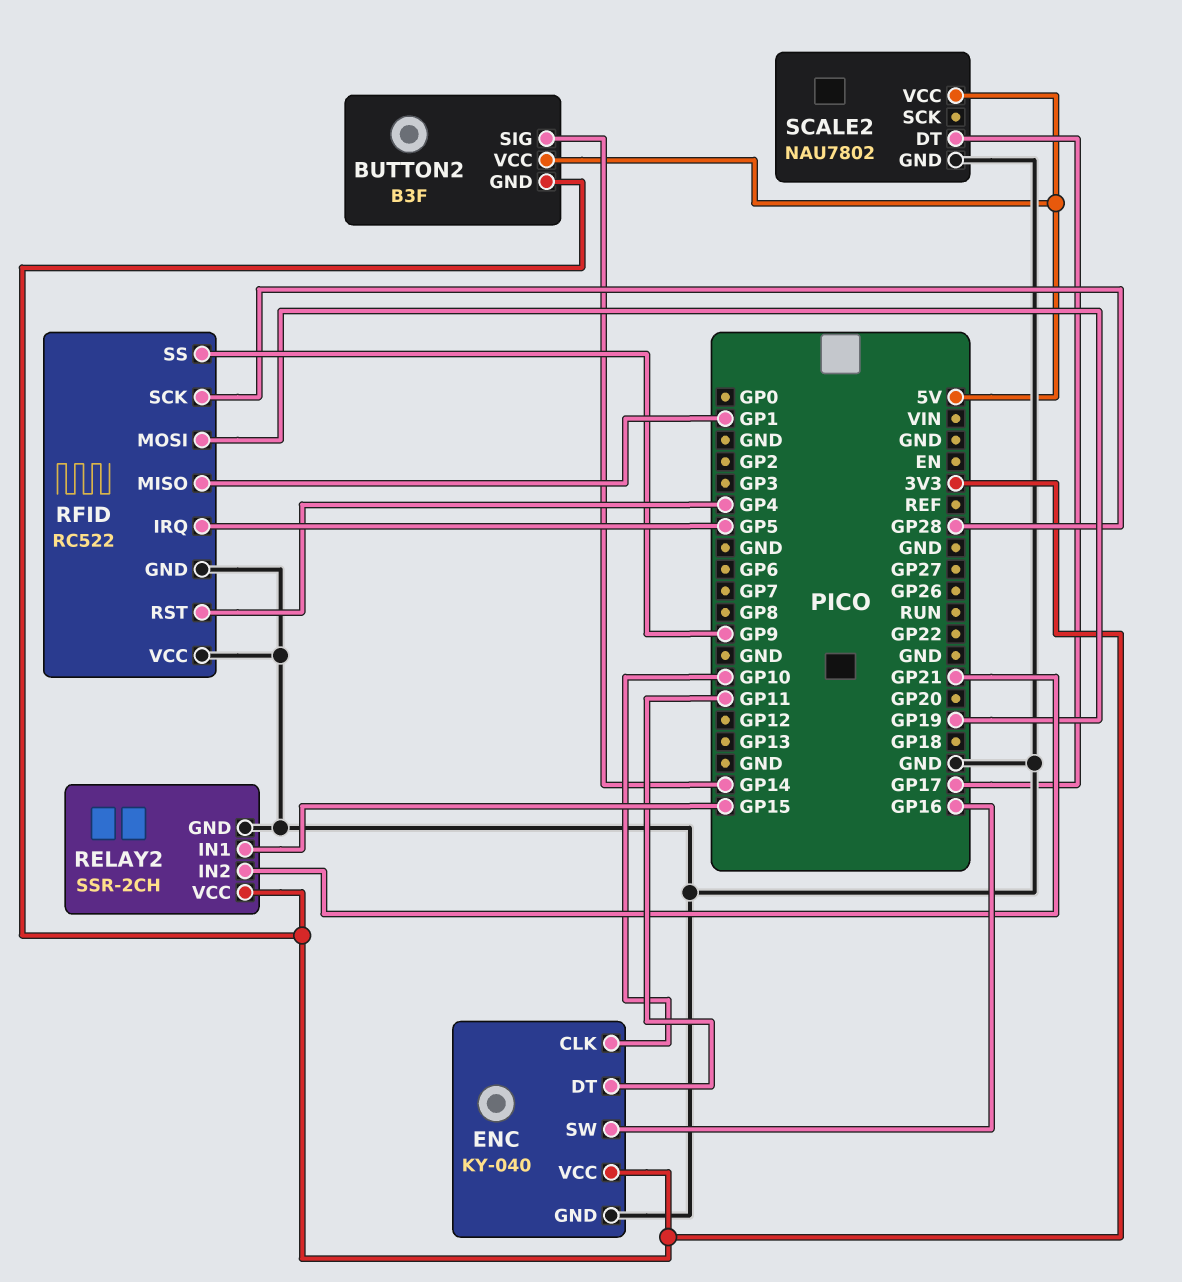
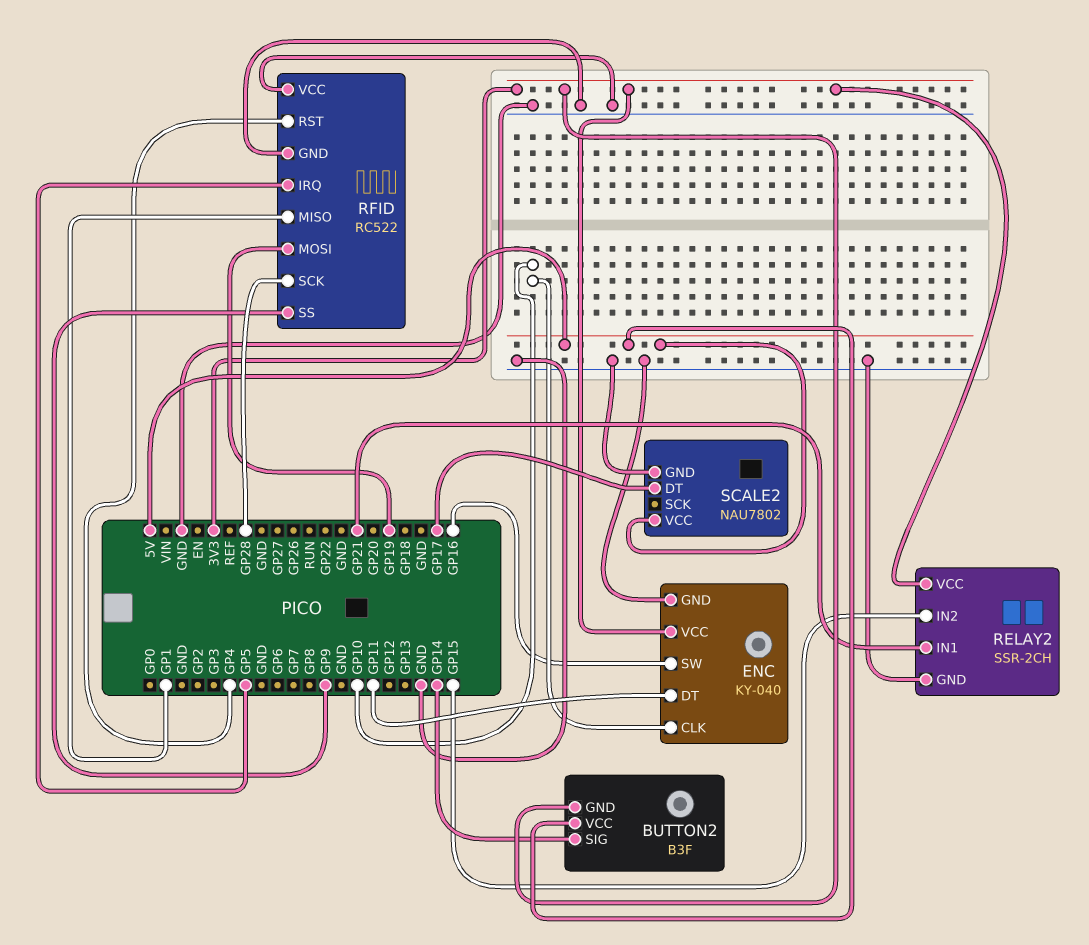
RELAY2 pin IN1: GP15 -> GP21
RELAY2 pin IN2: GP21 -> GP15

